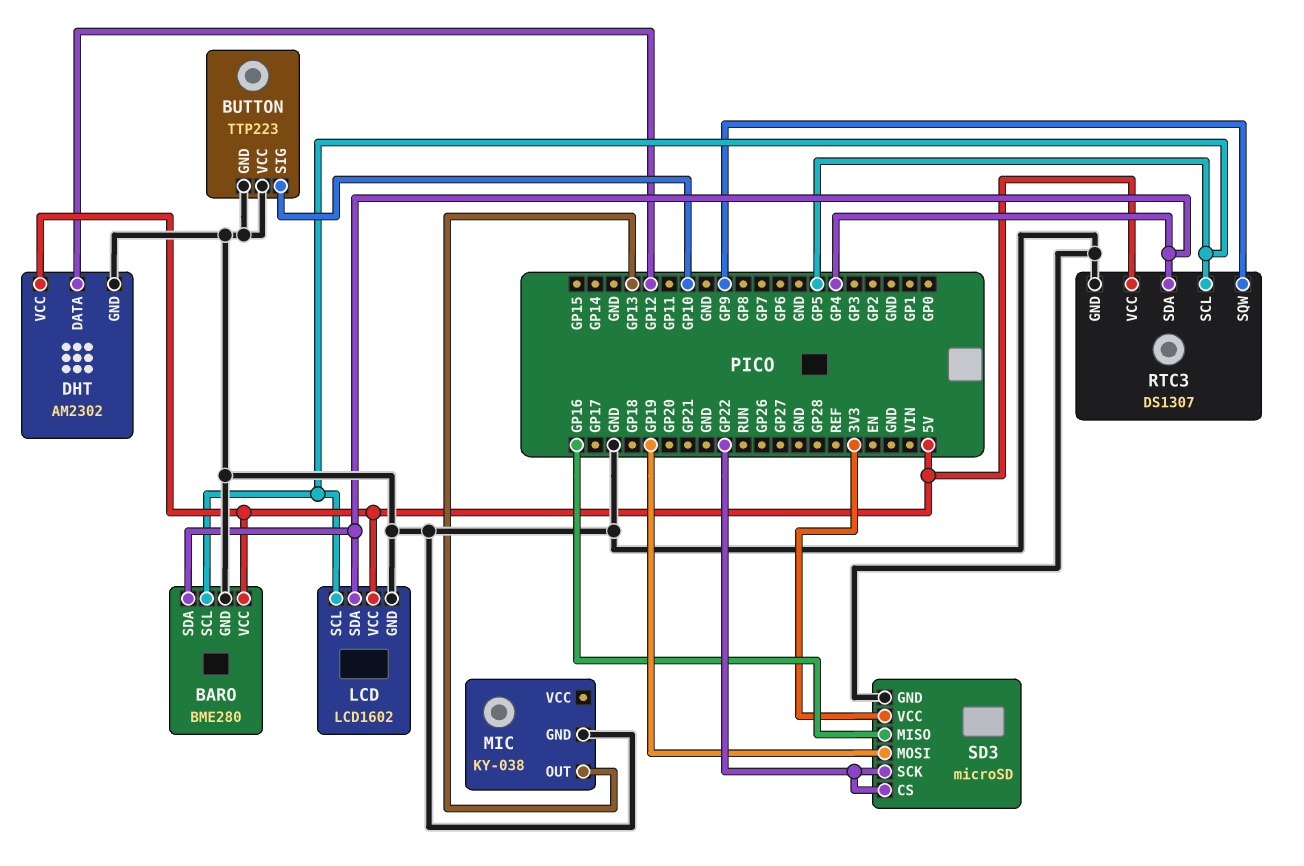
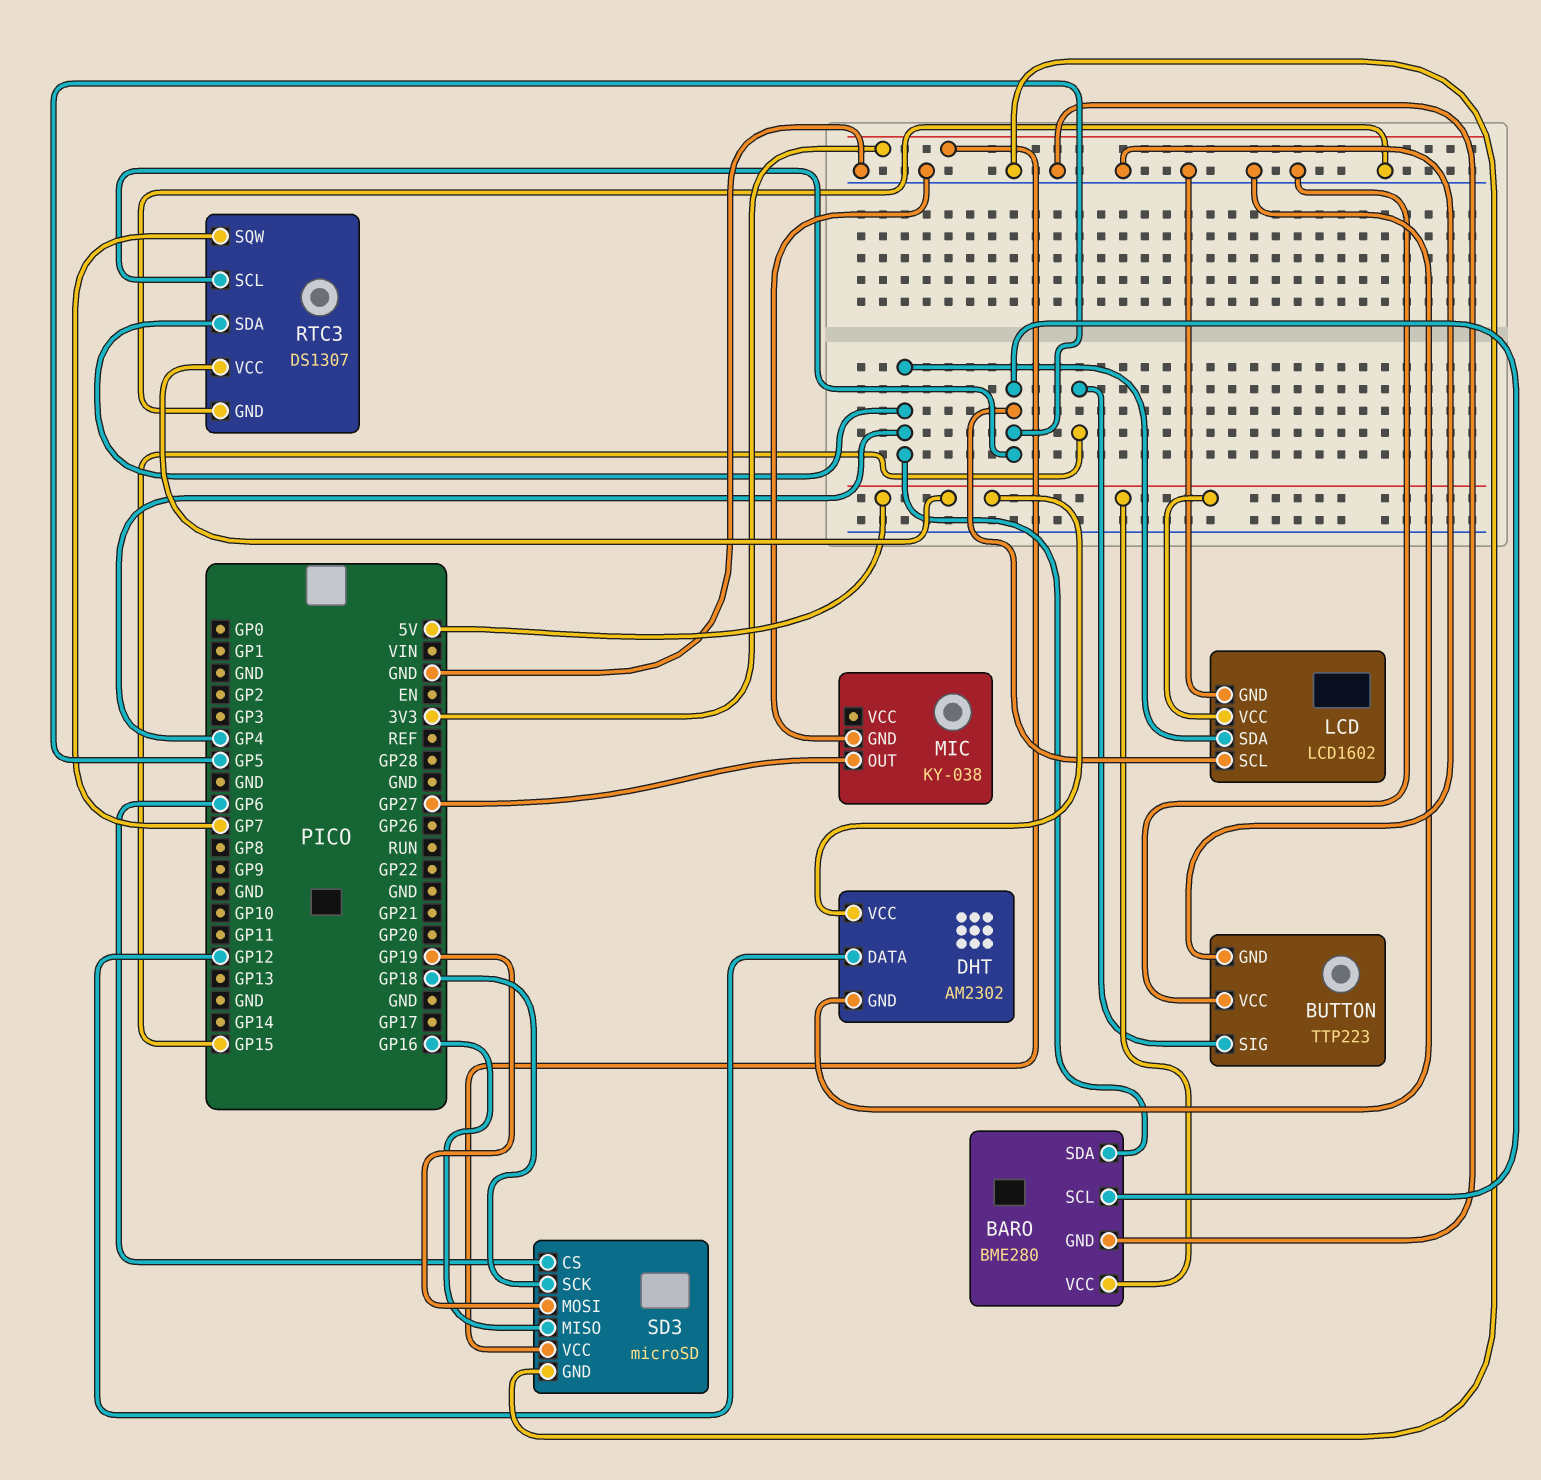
BUTTON pin SIG: GP10 -> GP15
MIC pin OUT: GP13 -> GP27
RTC3 pin SQW: GP9 -> GP7
SD3 pin CS: GP22 -> GP6
SD3 pin SCK: GP22 -> GP18

